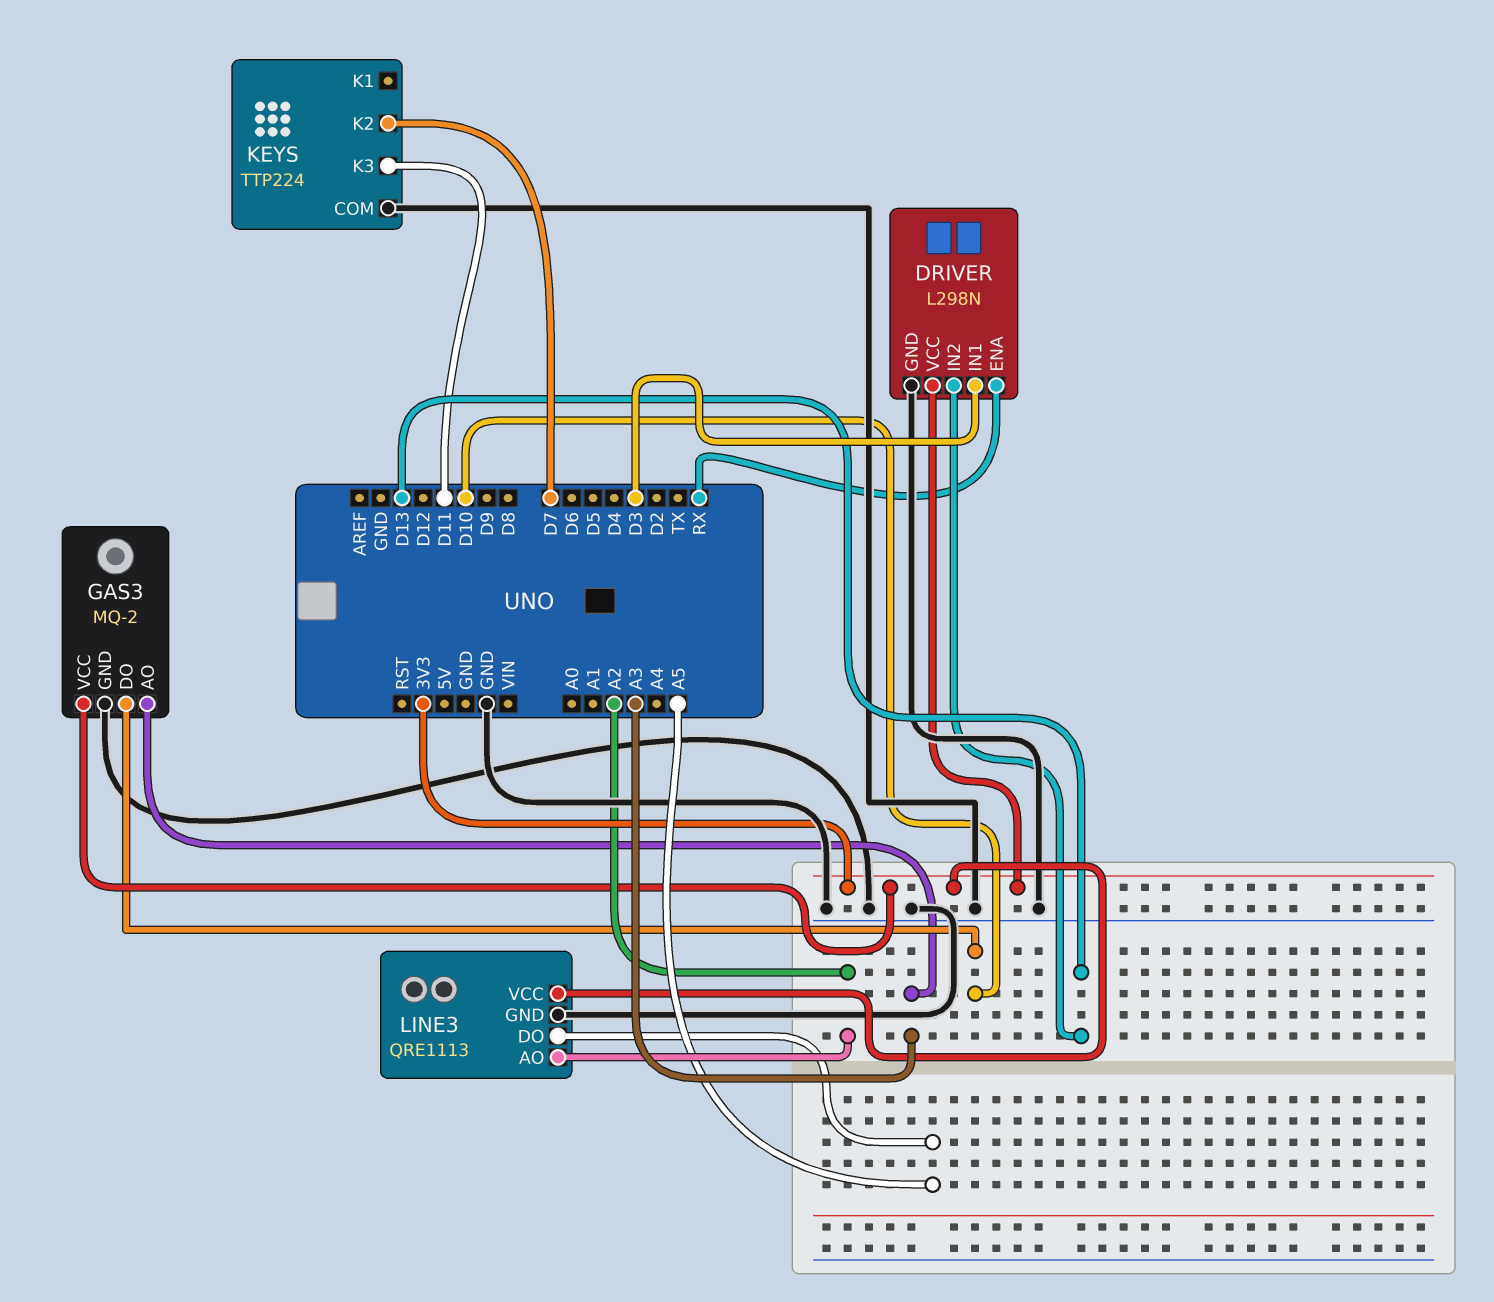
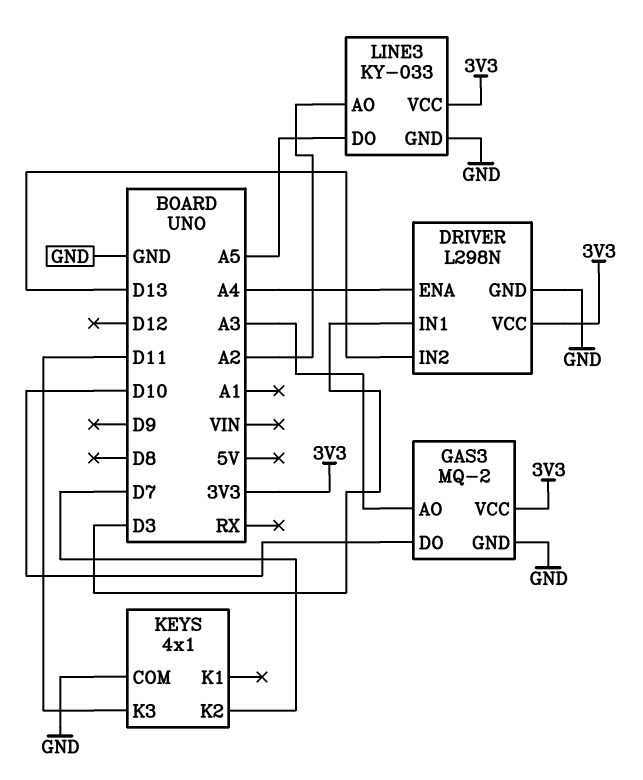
DRIVER pin ENA: RX -> A4
KEYS: TTP224 -> 4x1
LINE3: QRE1113 -> KY-033

